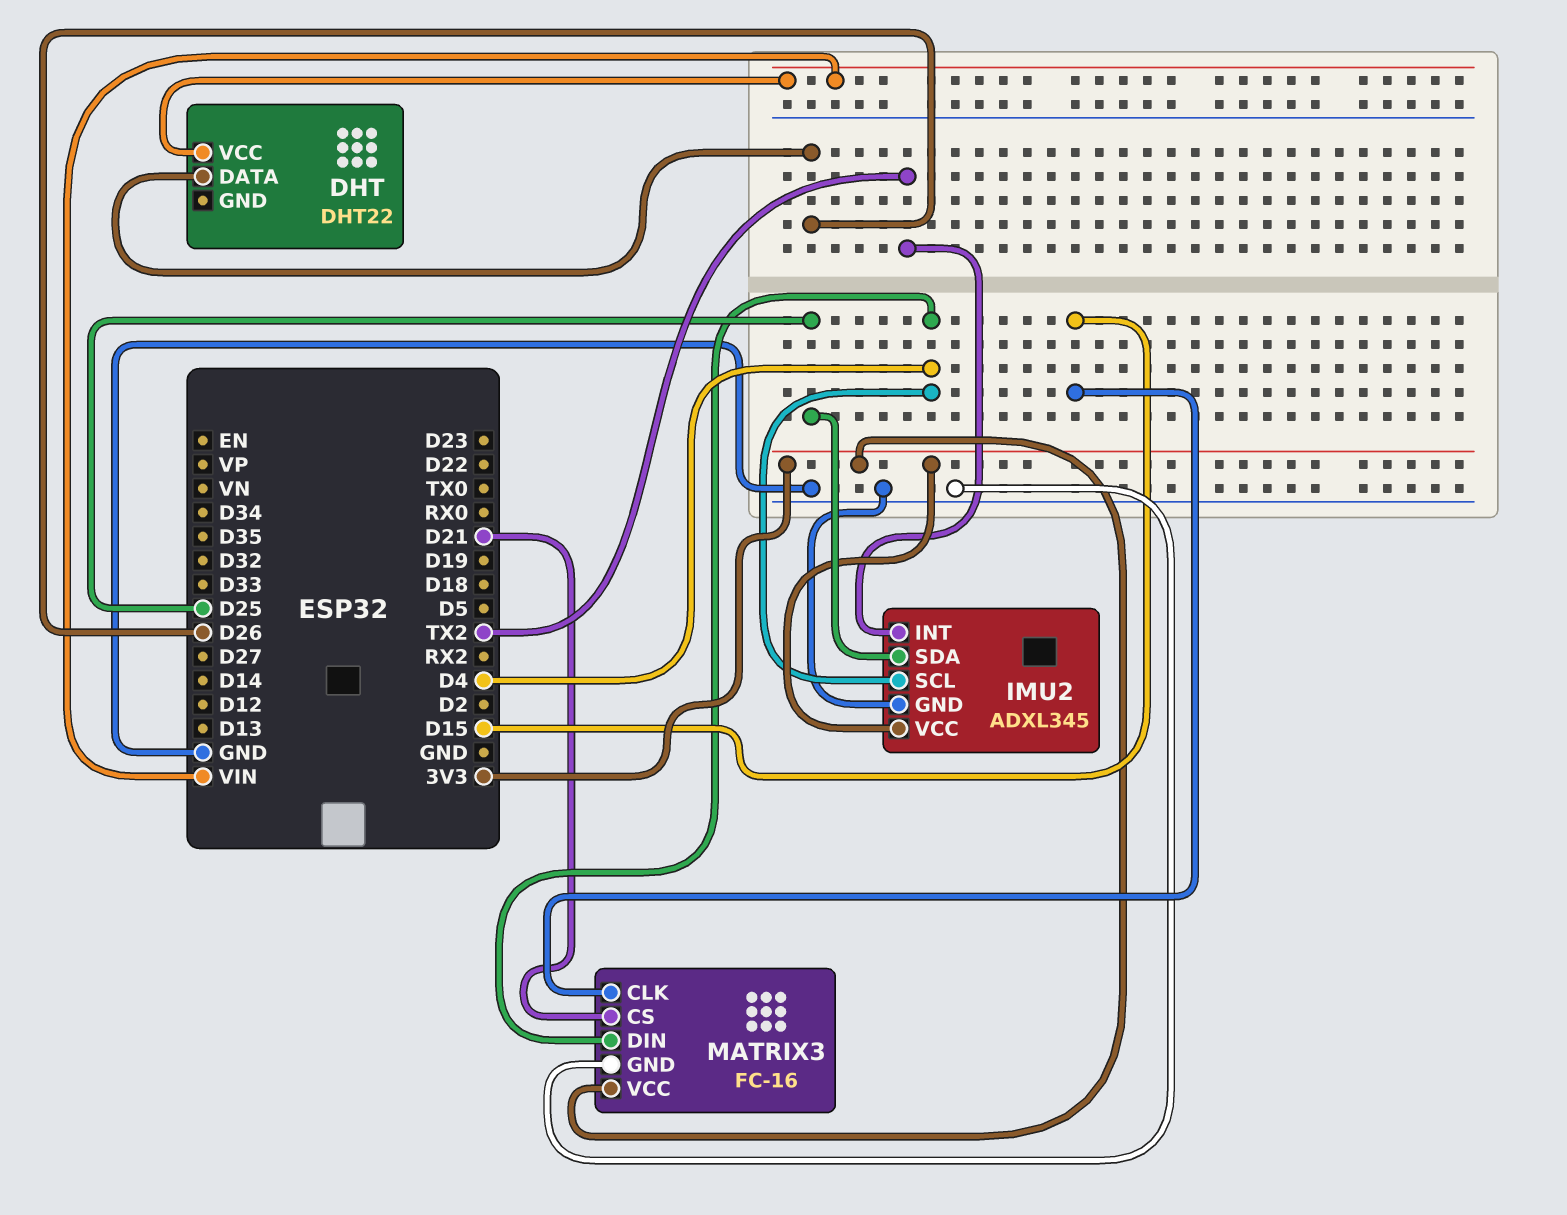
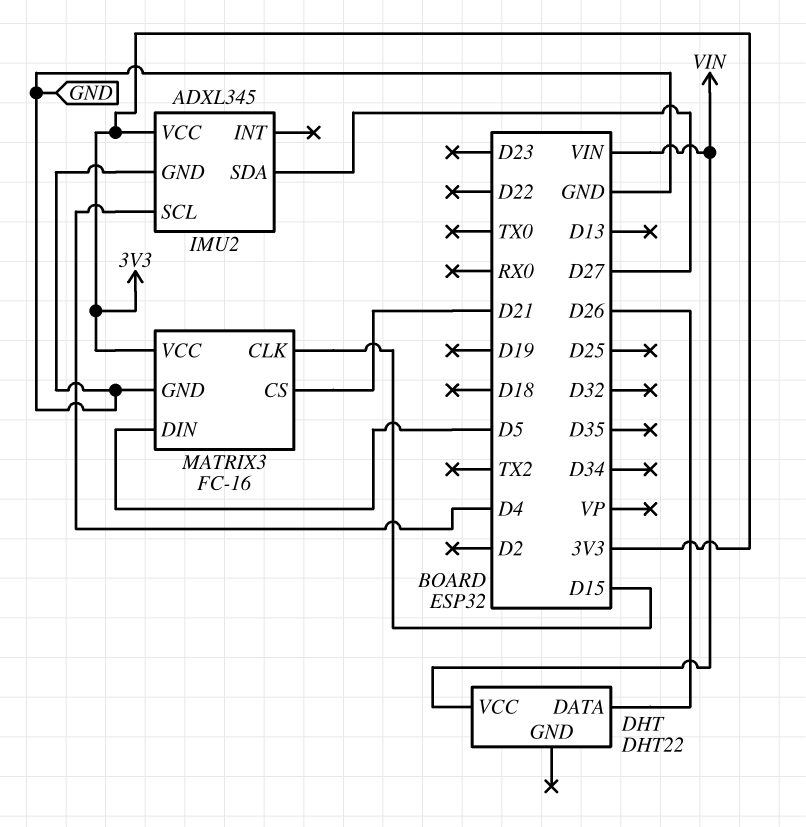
IMU2 pin INT: TX2 -> none
IMU2 pin SDA: D25 -> D27
MATRIX3 pin DIN: D4 -> D5

